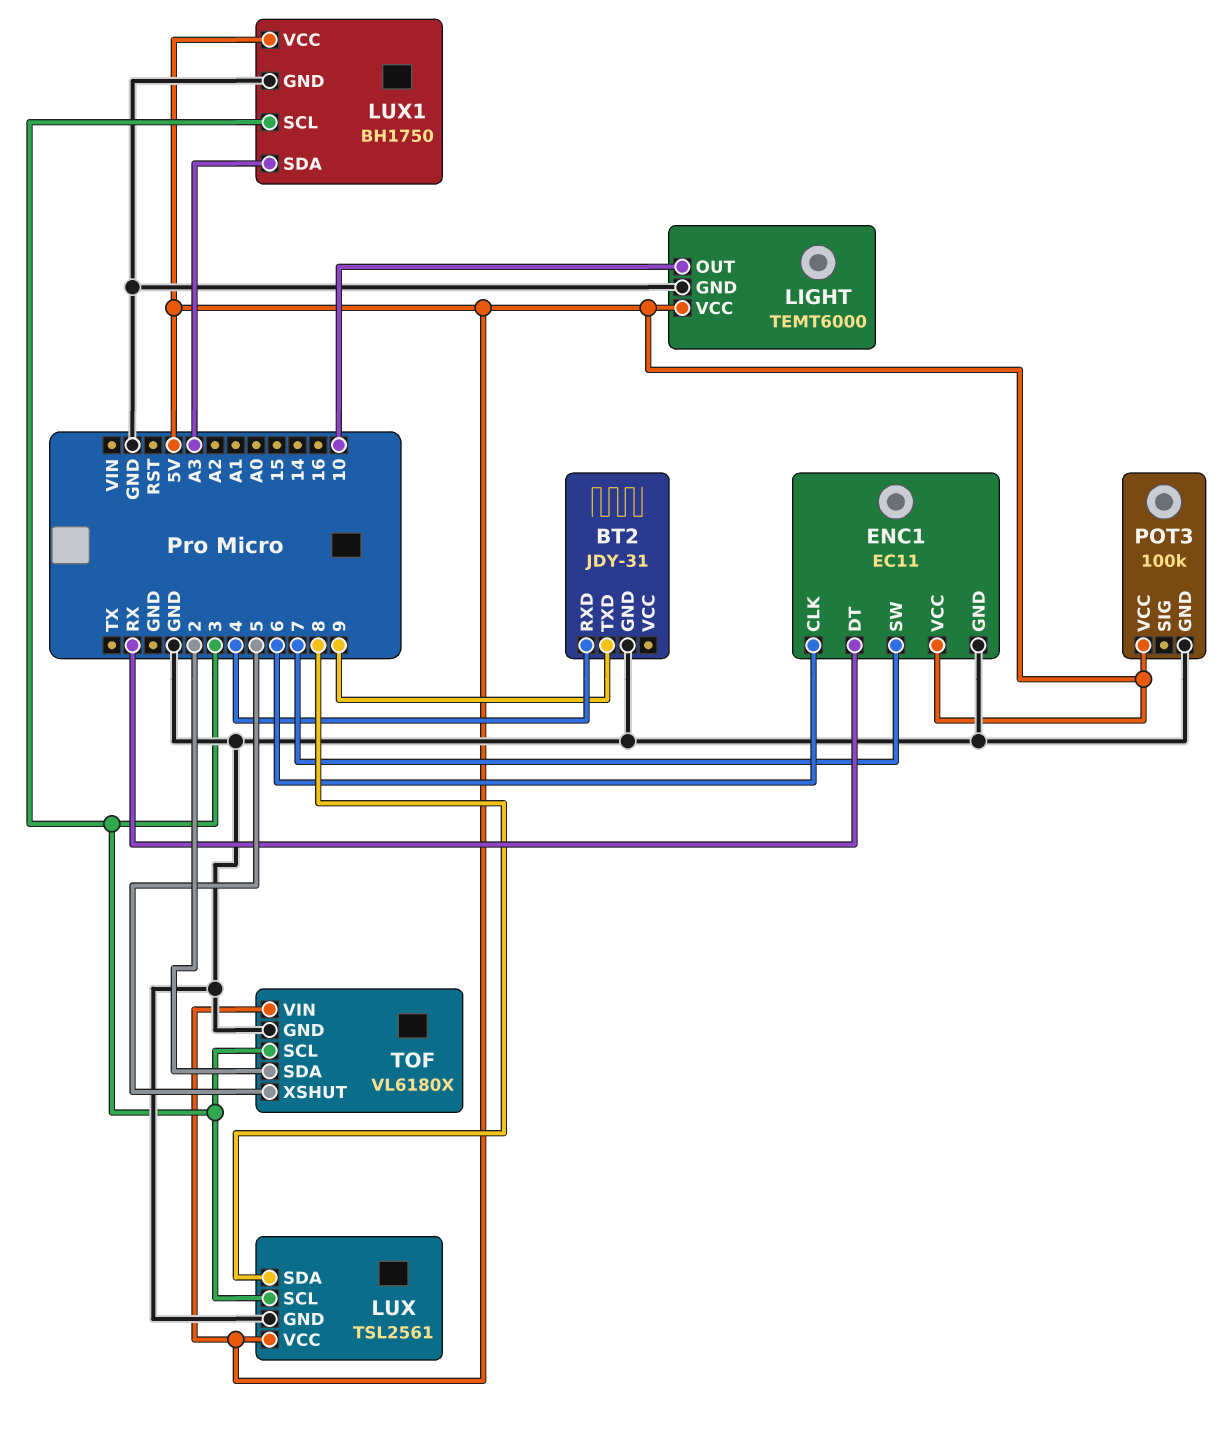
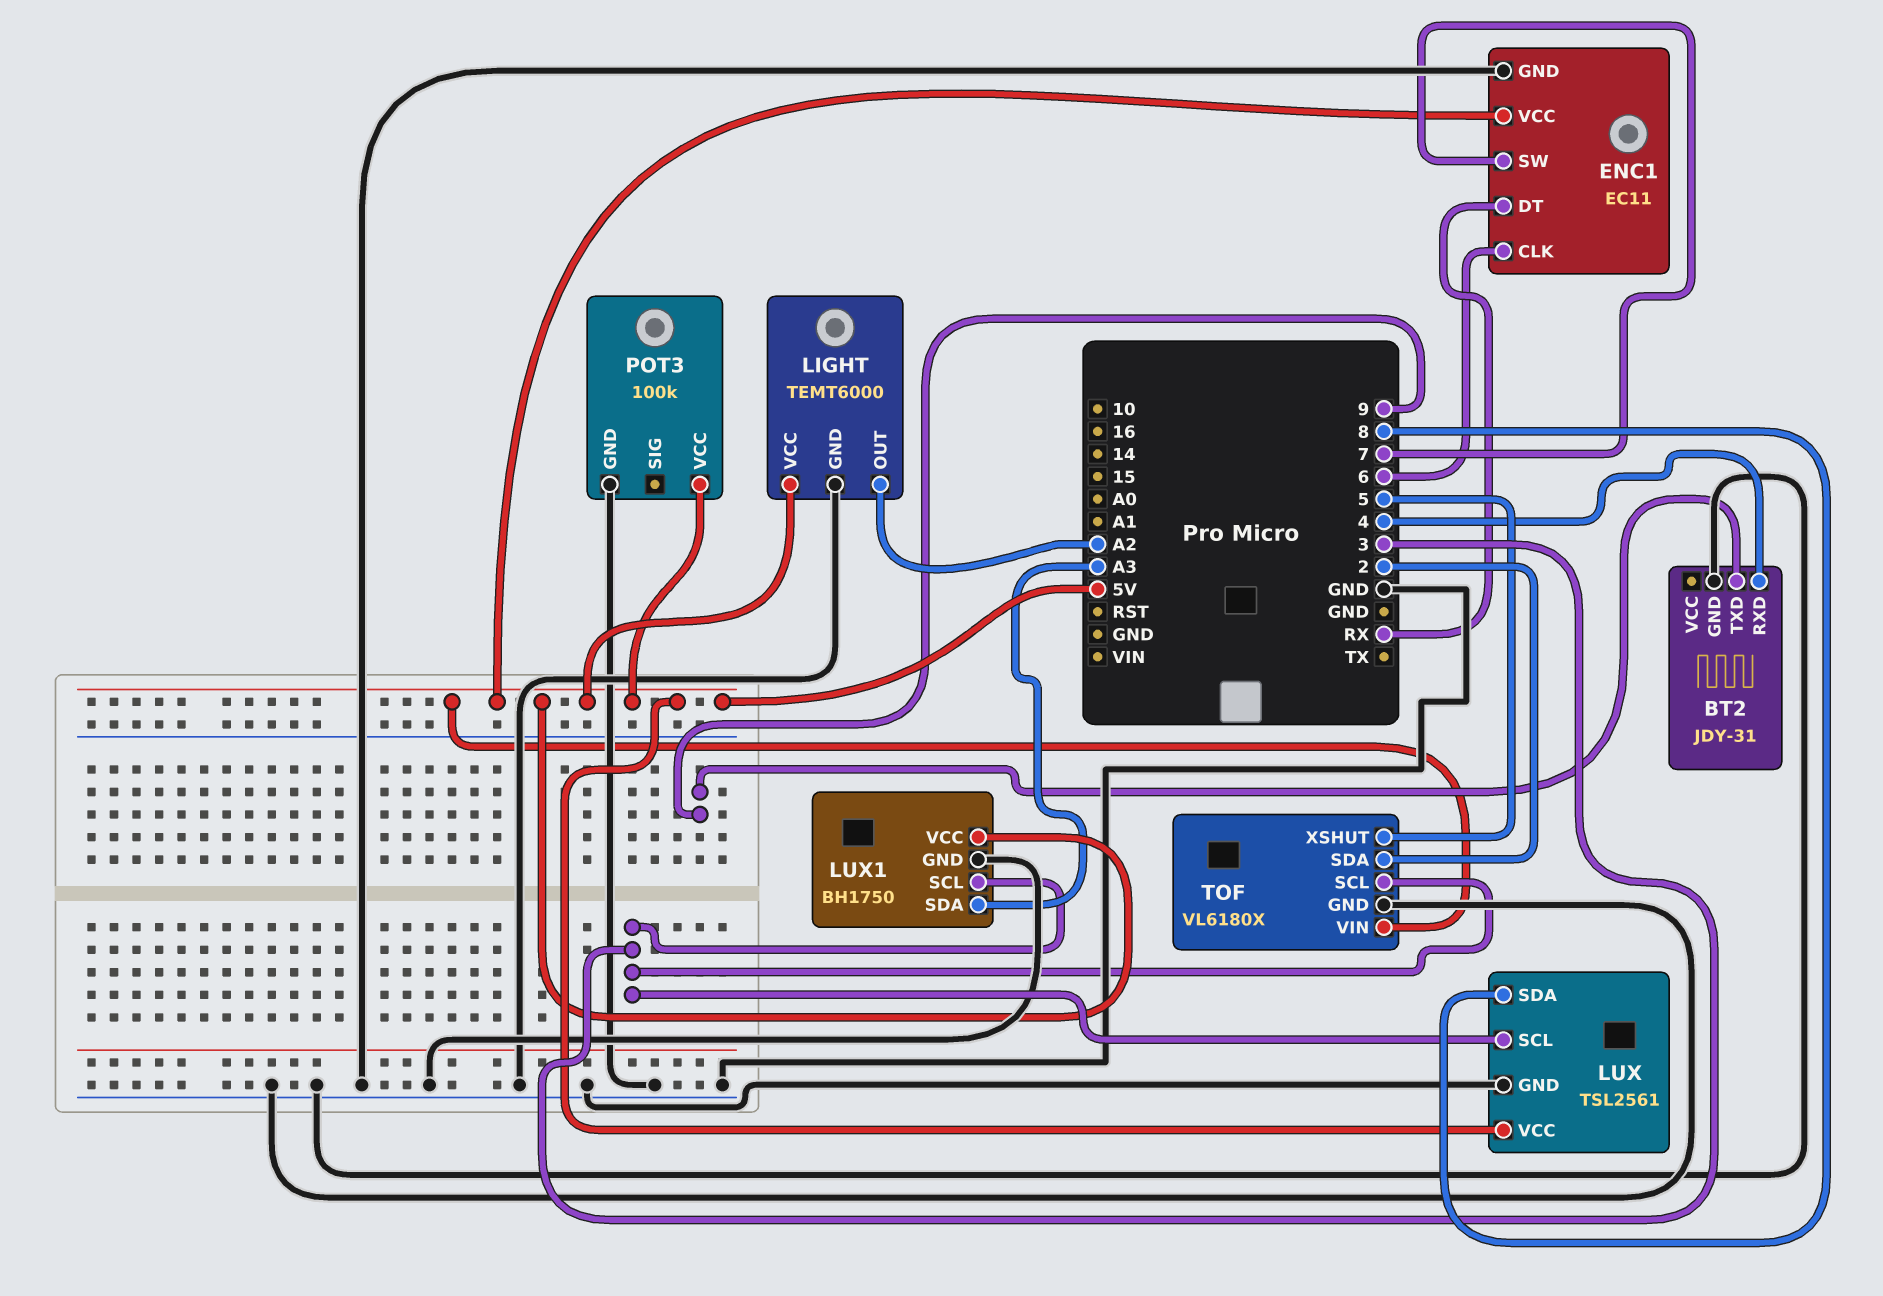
LIGHT pin OUT: 10 -> A2

